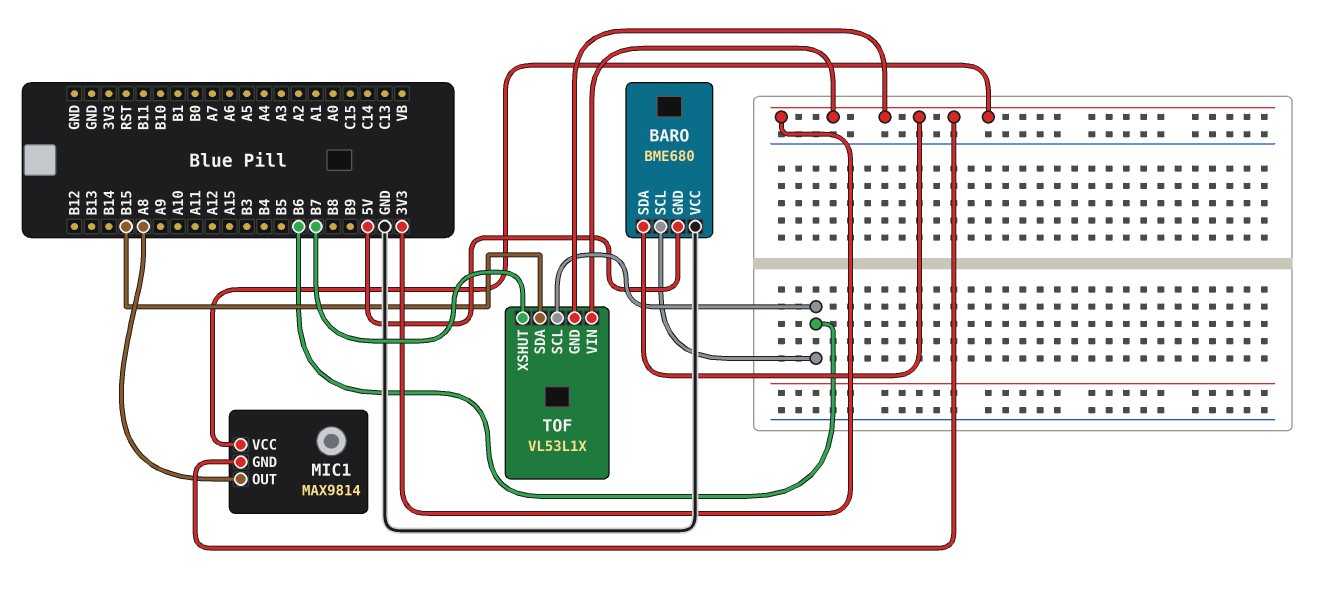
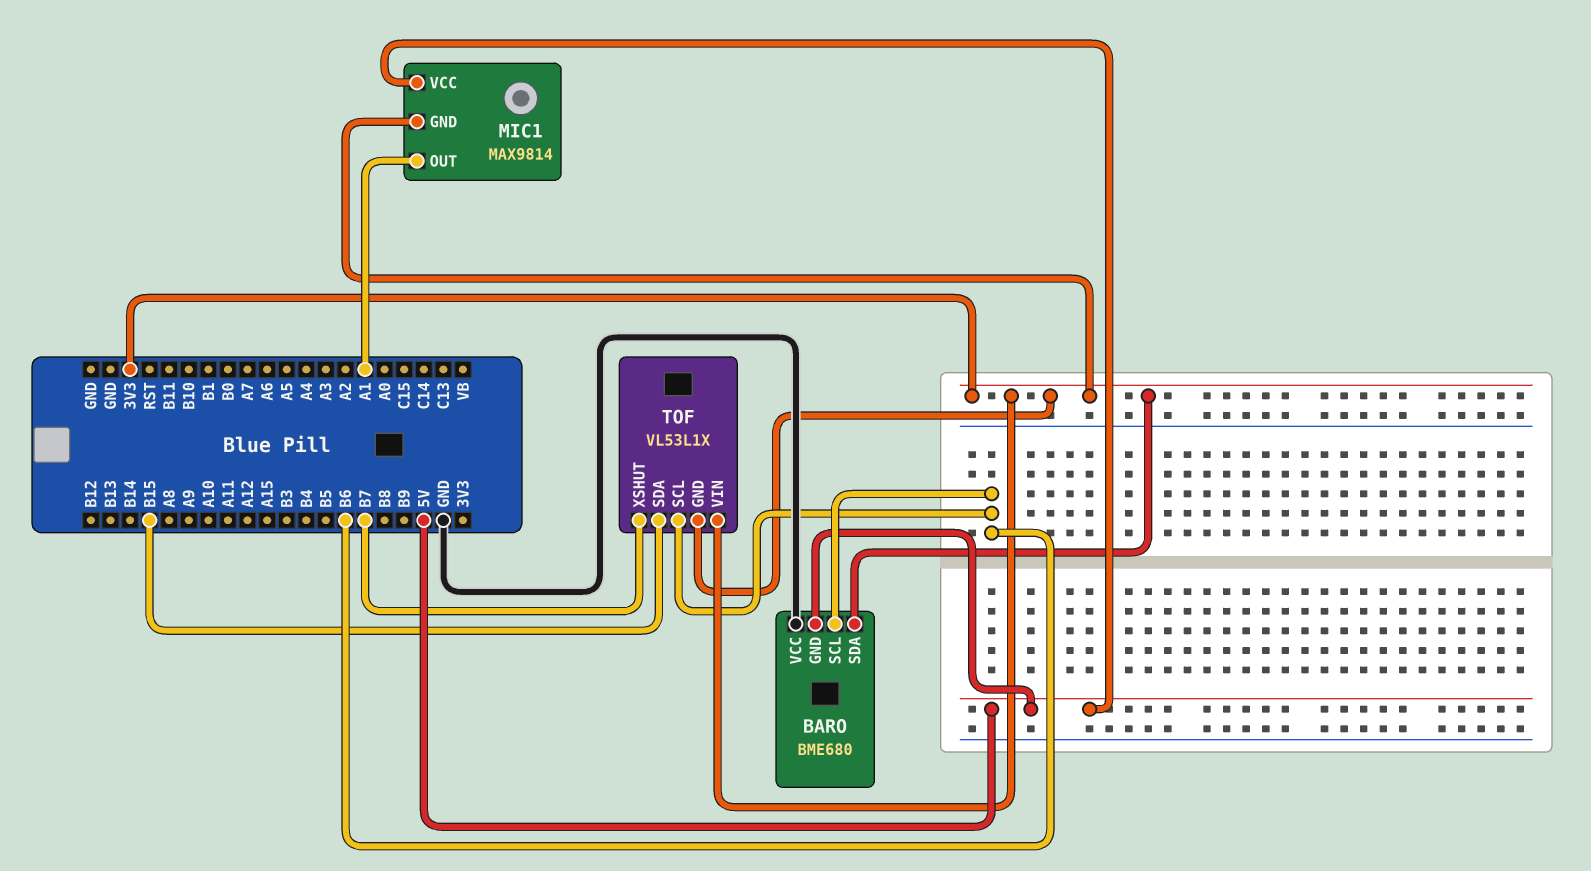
MIC1 pin OUT: A8 -> A1
MIC1 pin VCC: 3V3 -> 5V

